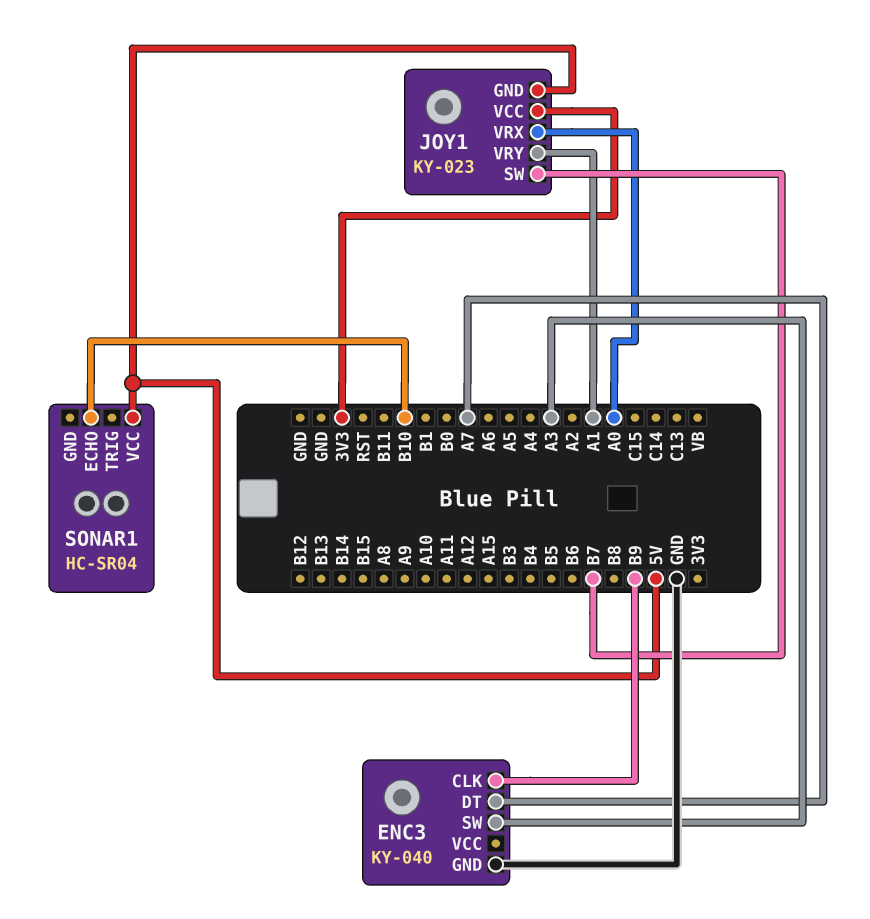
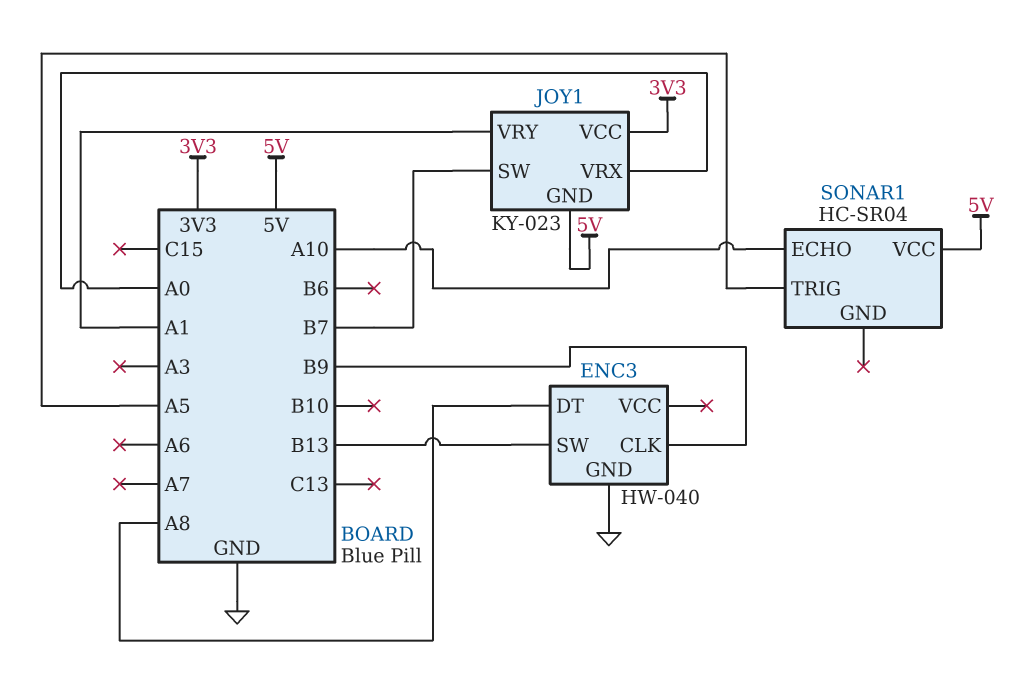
ENC3: KY-040 -> HW-040
ENC3 pin DT: A7 -> A8
ENC3 pin SW: A3 -> B13
SONAR1 pin ECHO: B10 -> A10
SONAR1 pin TRIG: none -> A5

